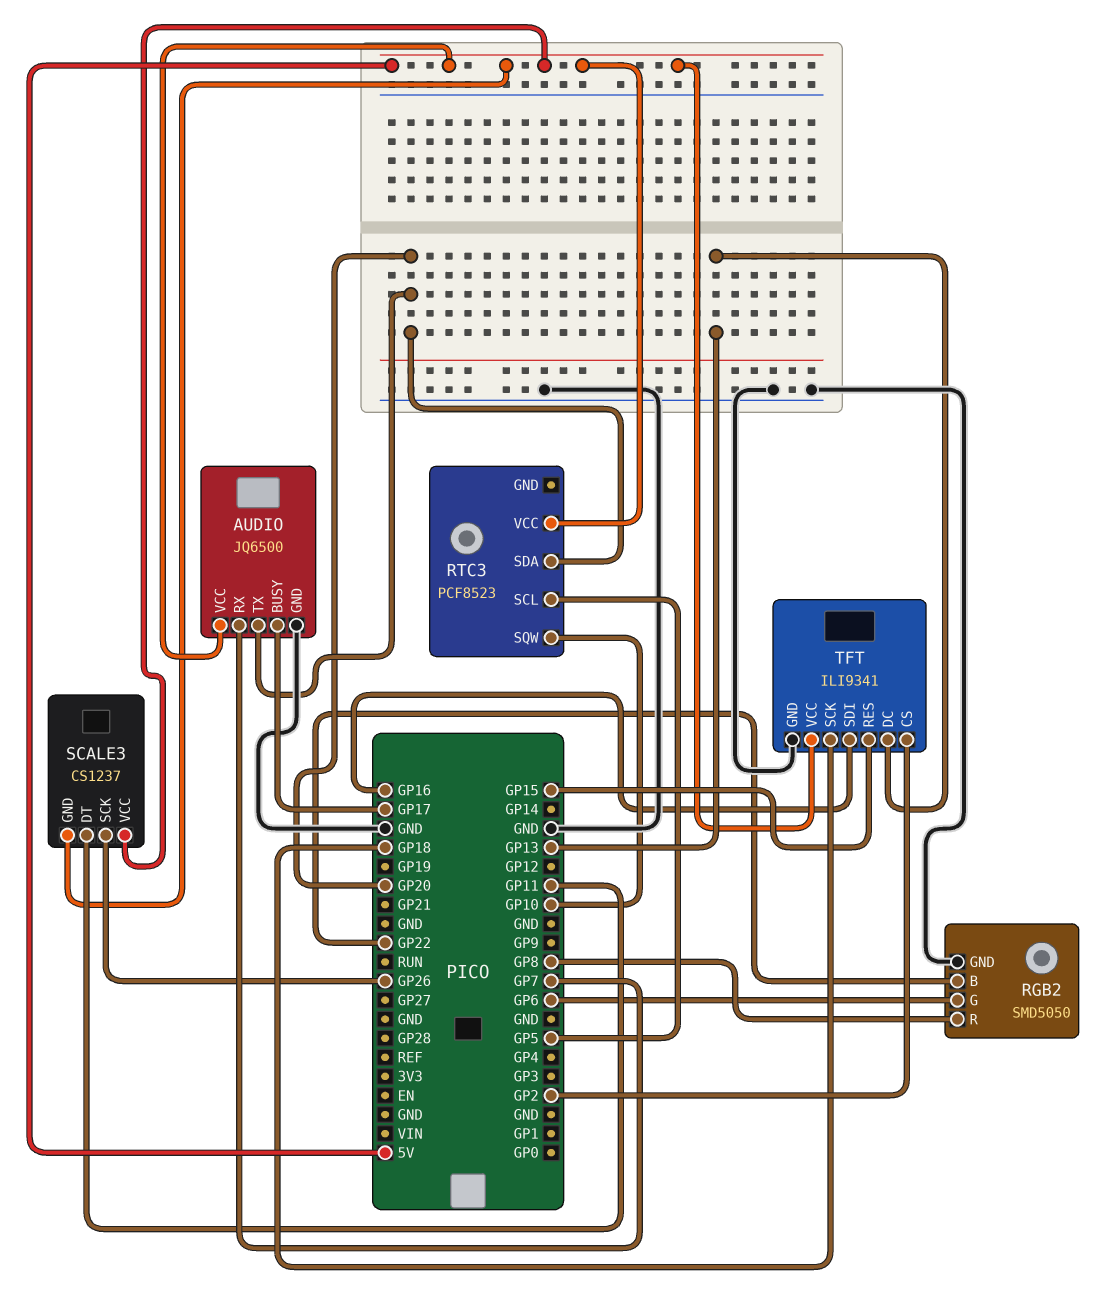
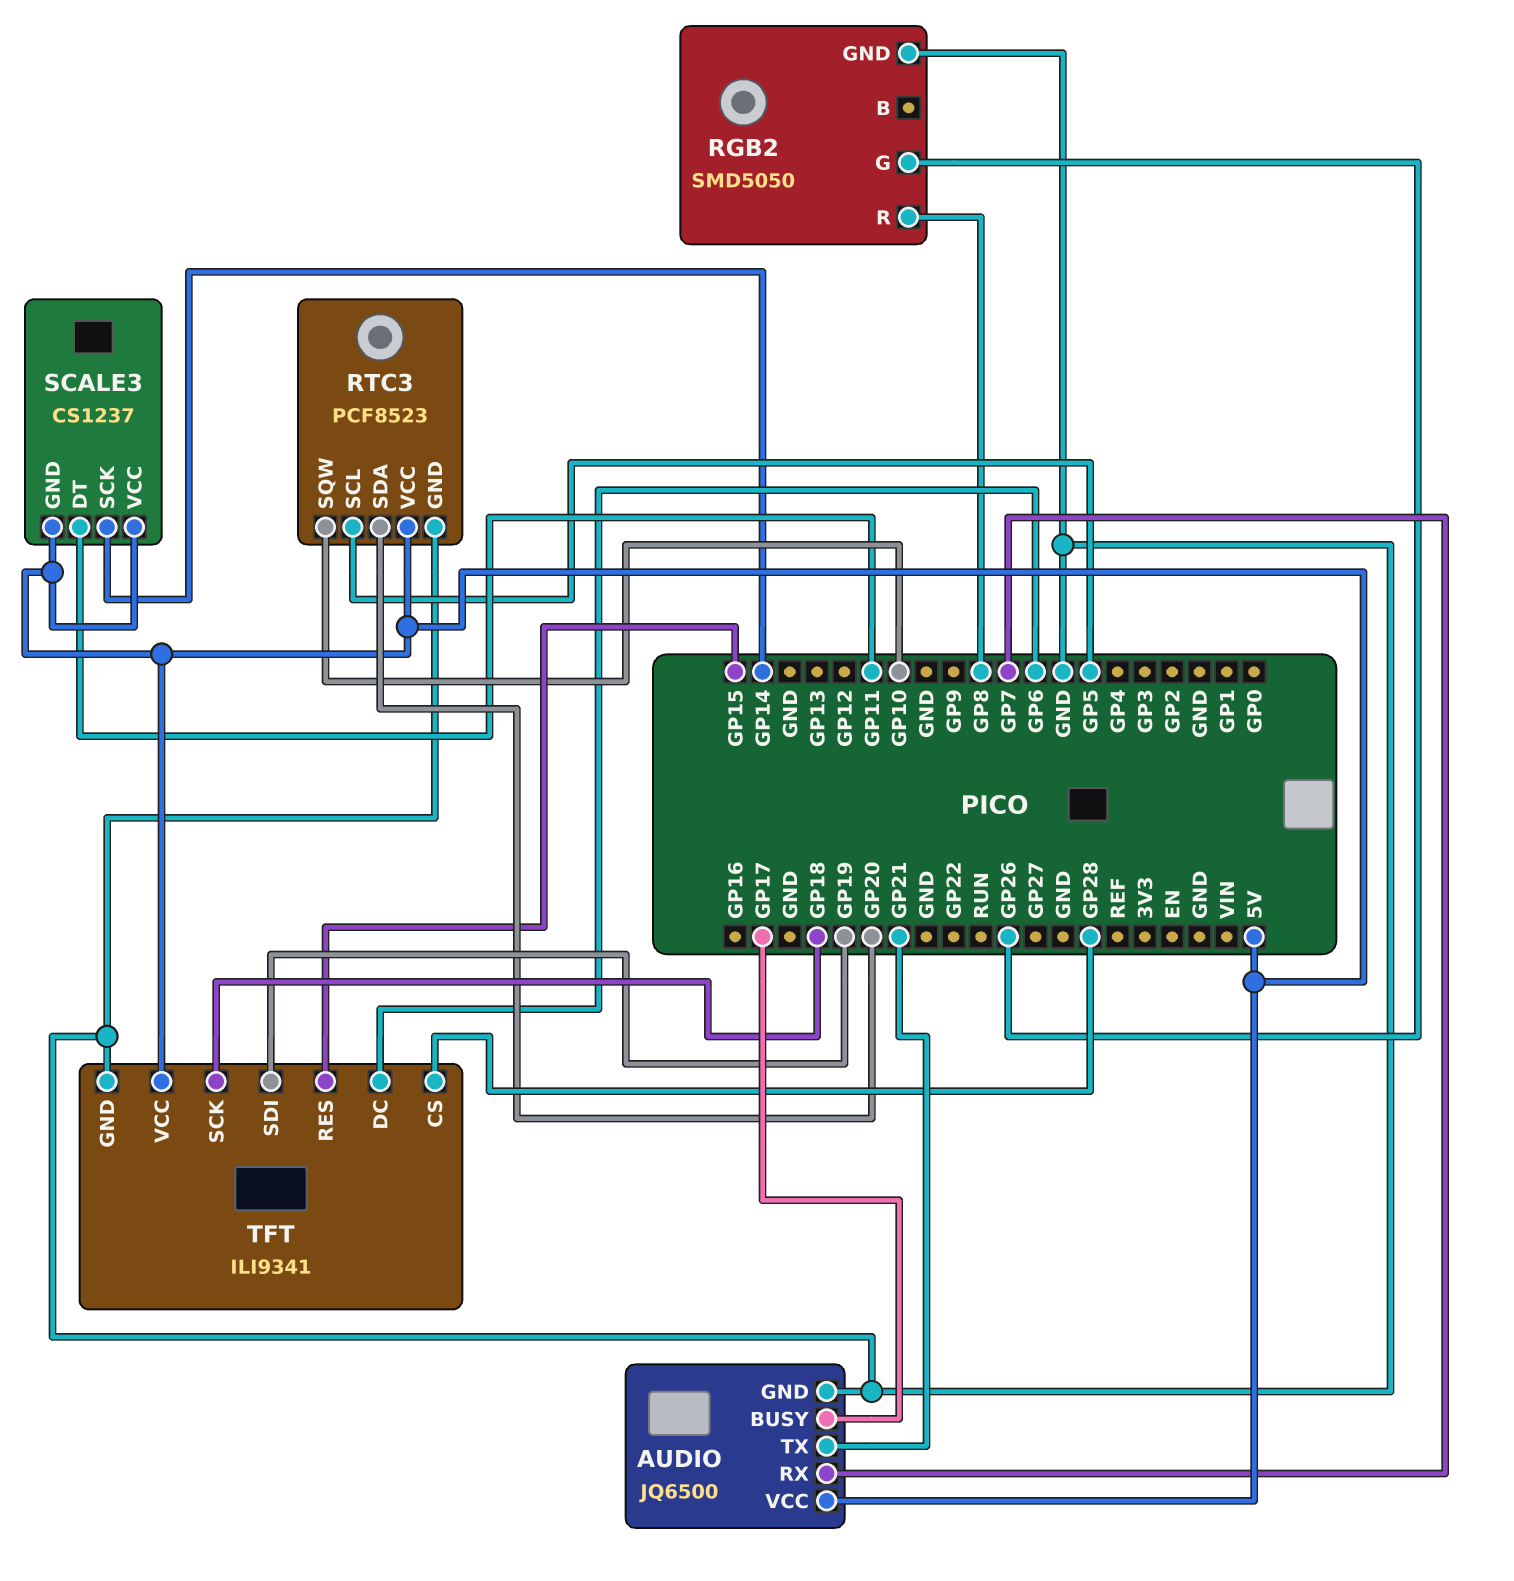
AUDIO pin TX: GP20 -> GP21
RGB2 pin B: GP22 -> none
RGB2 pin G: GP6 -> GP26
RTC3 pin GND: none -> GND
SCALE3 pin SCK: GP26 -> GP14
TFT pin CS: GP2 -> GP28
TFT pin DC: GP13 -> GP6
TFT pin SDI: GP16 -> GP19

